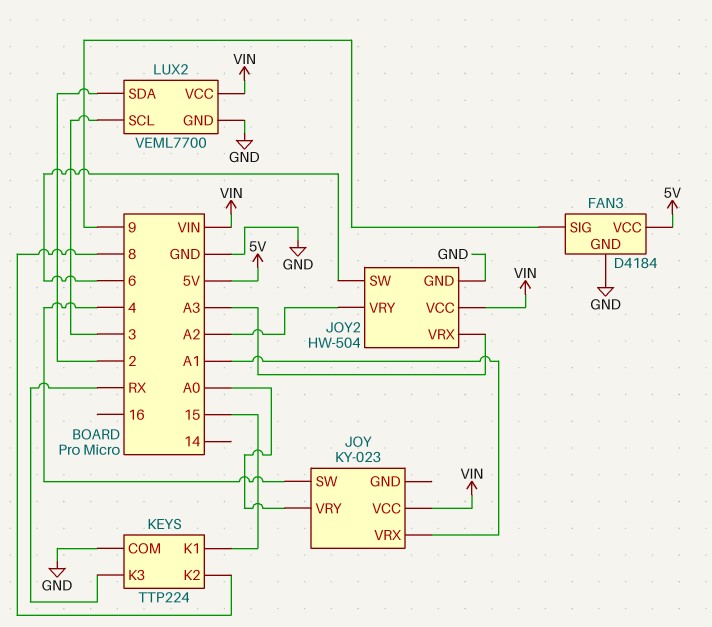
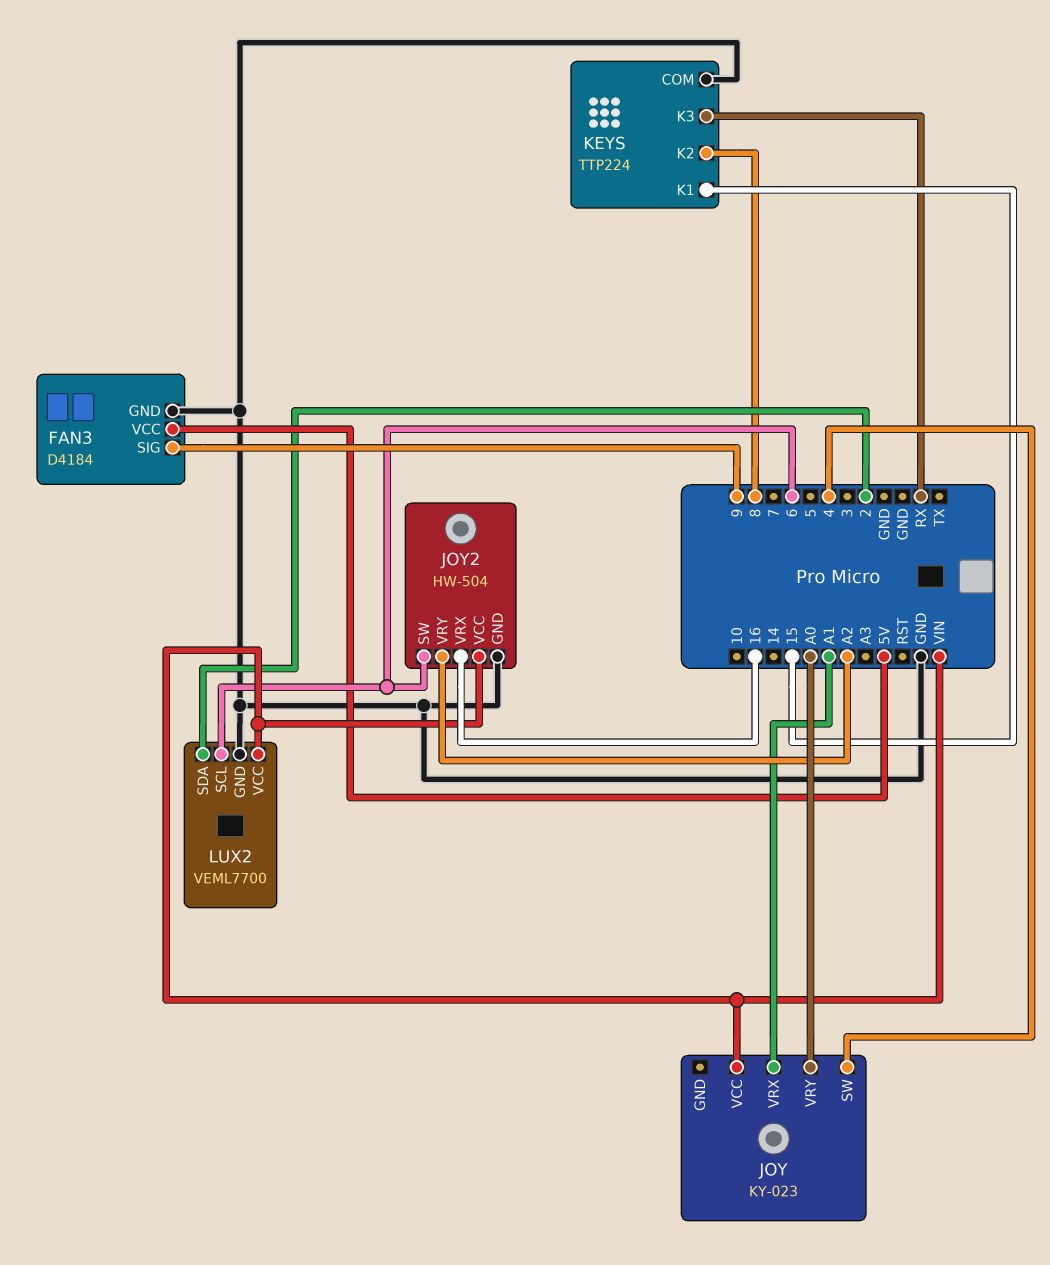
JOY2 pin VRX: A3 -> 16
LUX2 pin SCL: 3 -> 6

